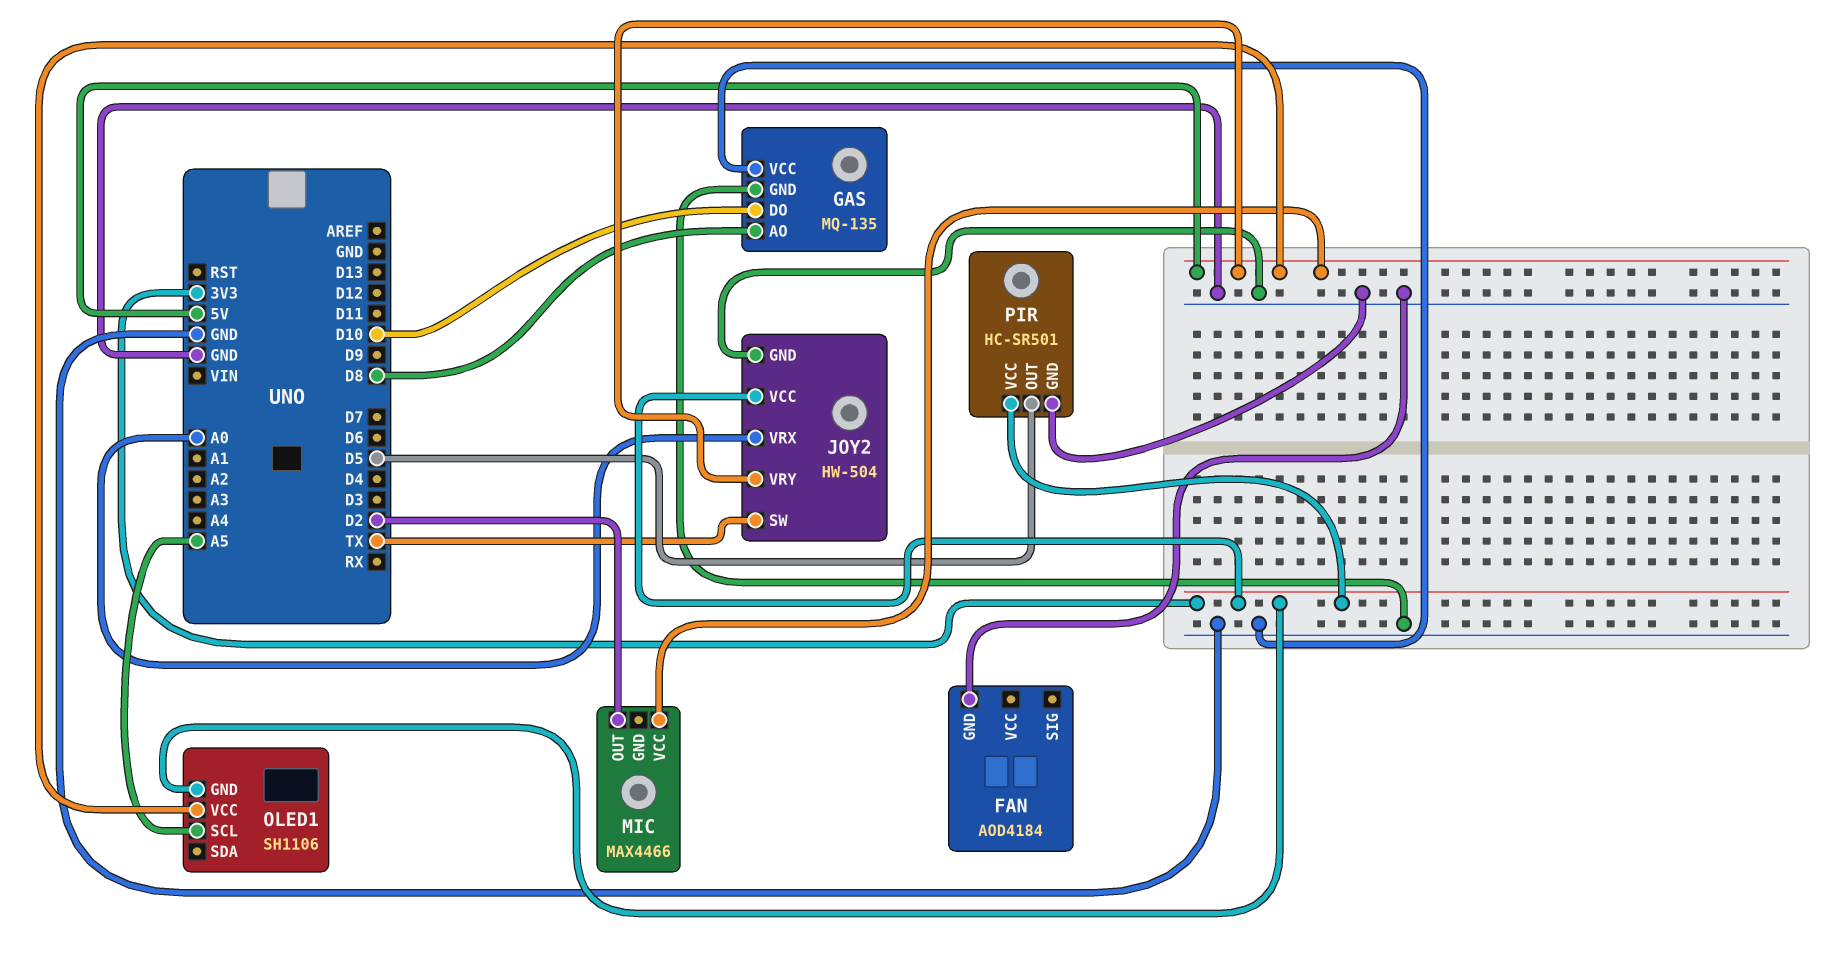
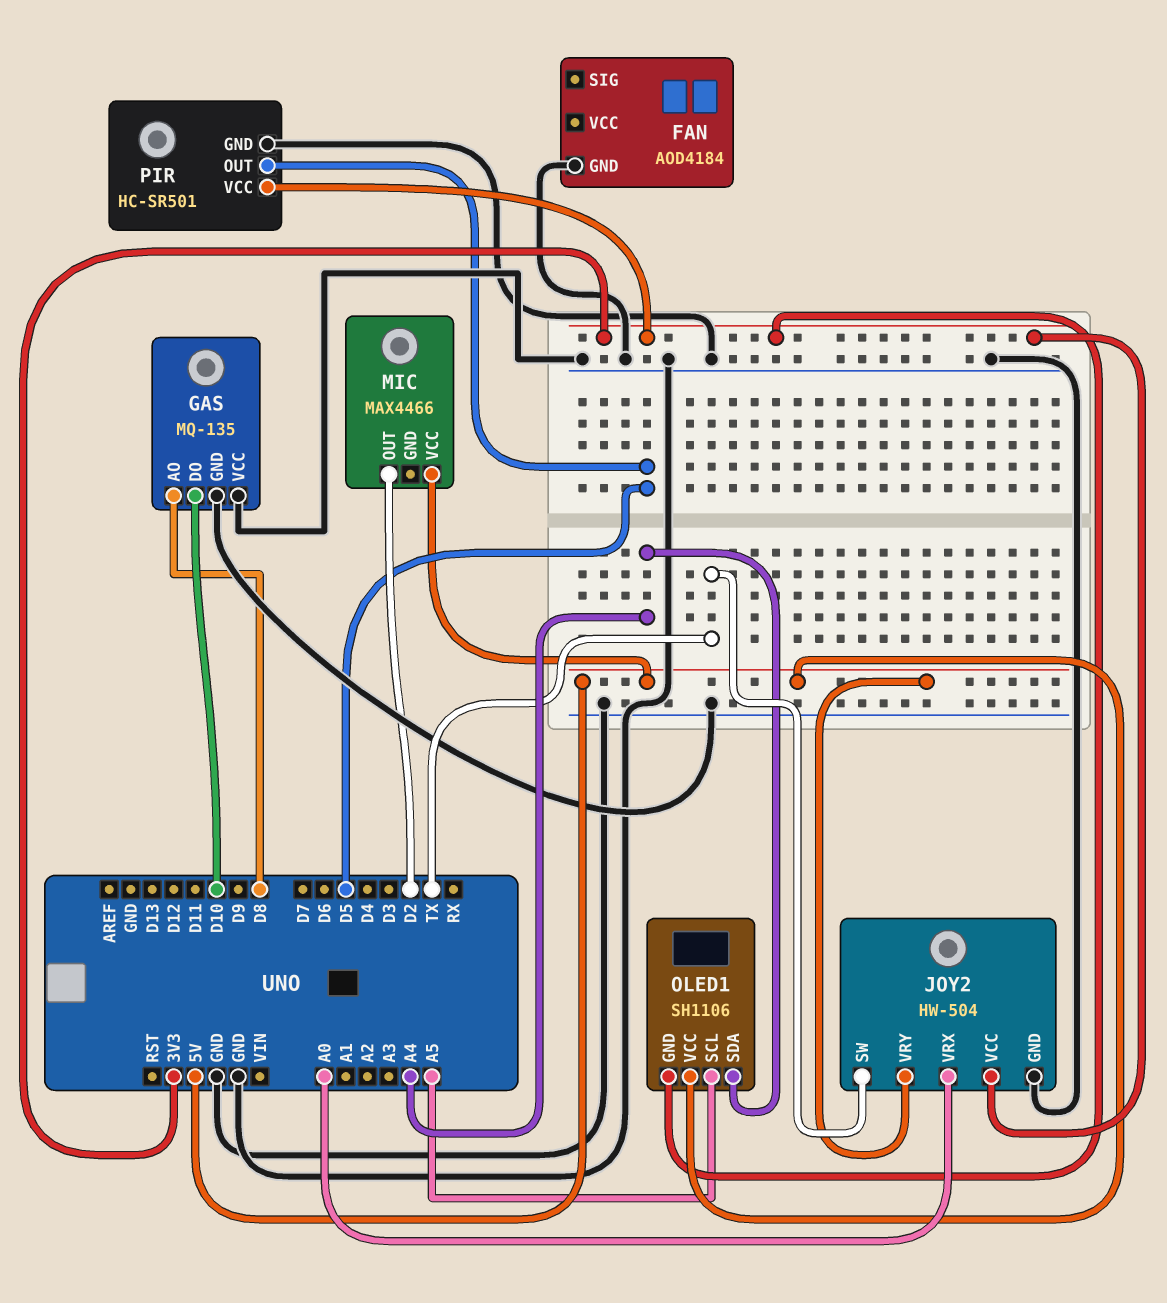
OLED1 pin SDA: none -> A4

